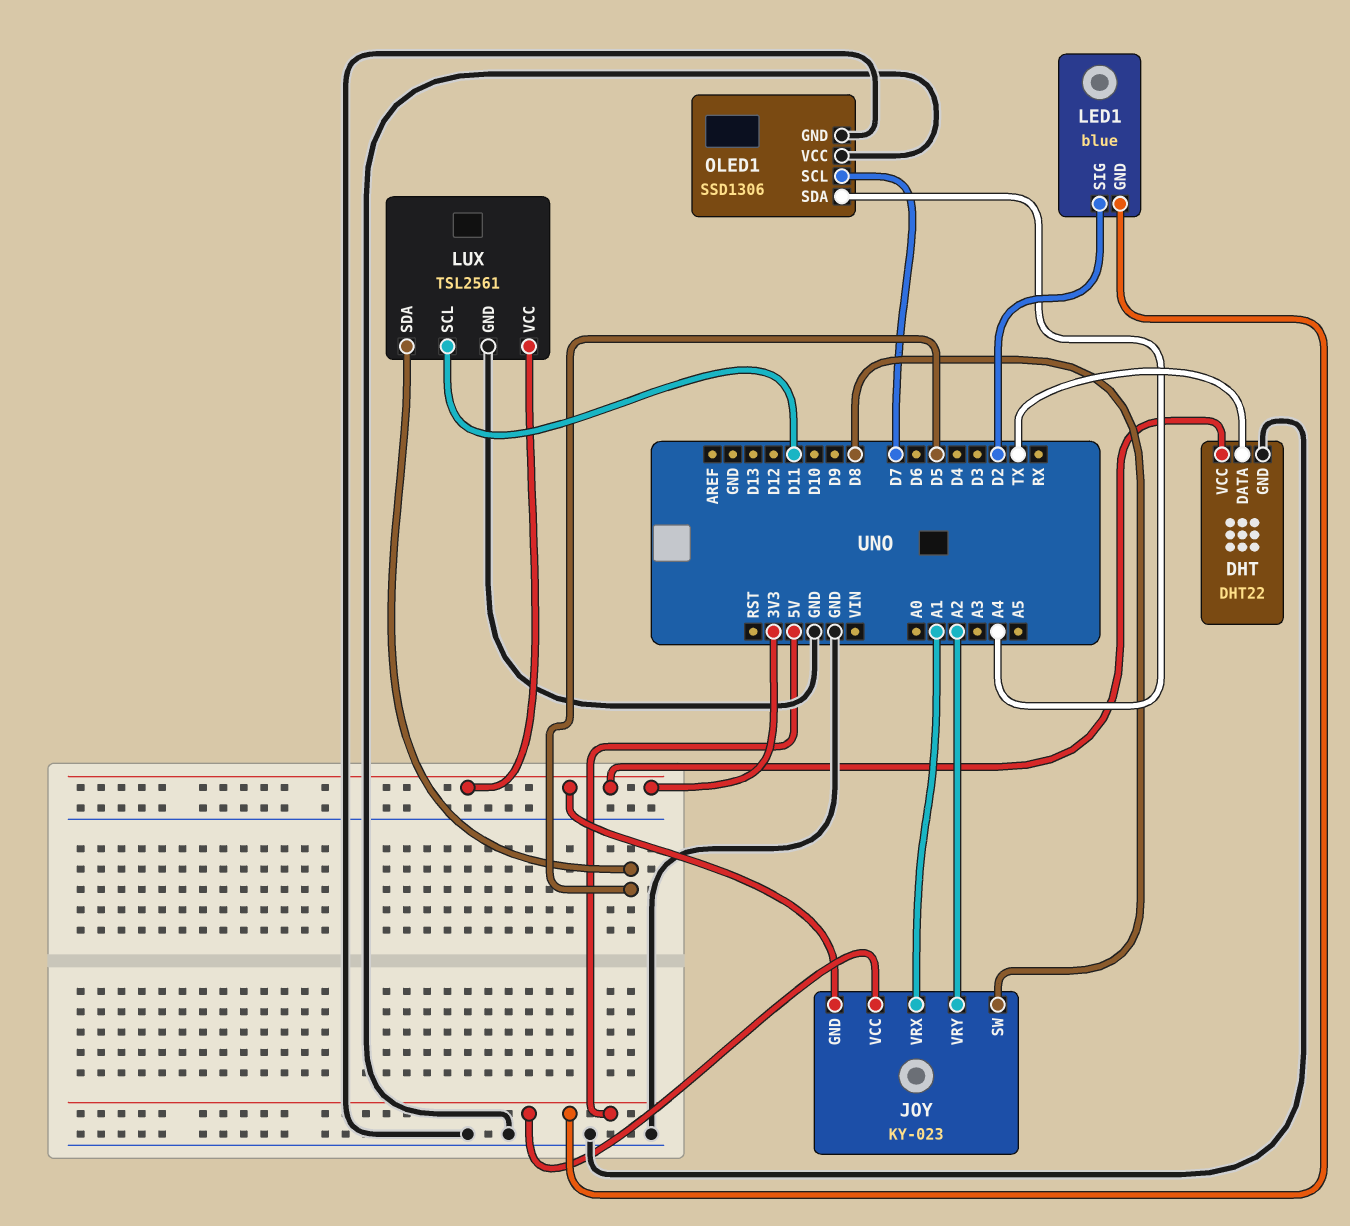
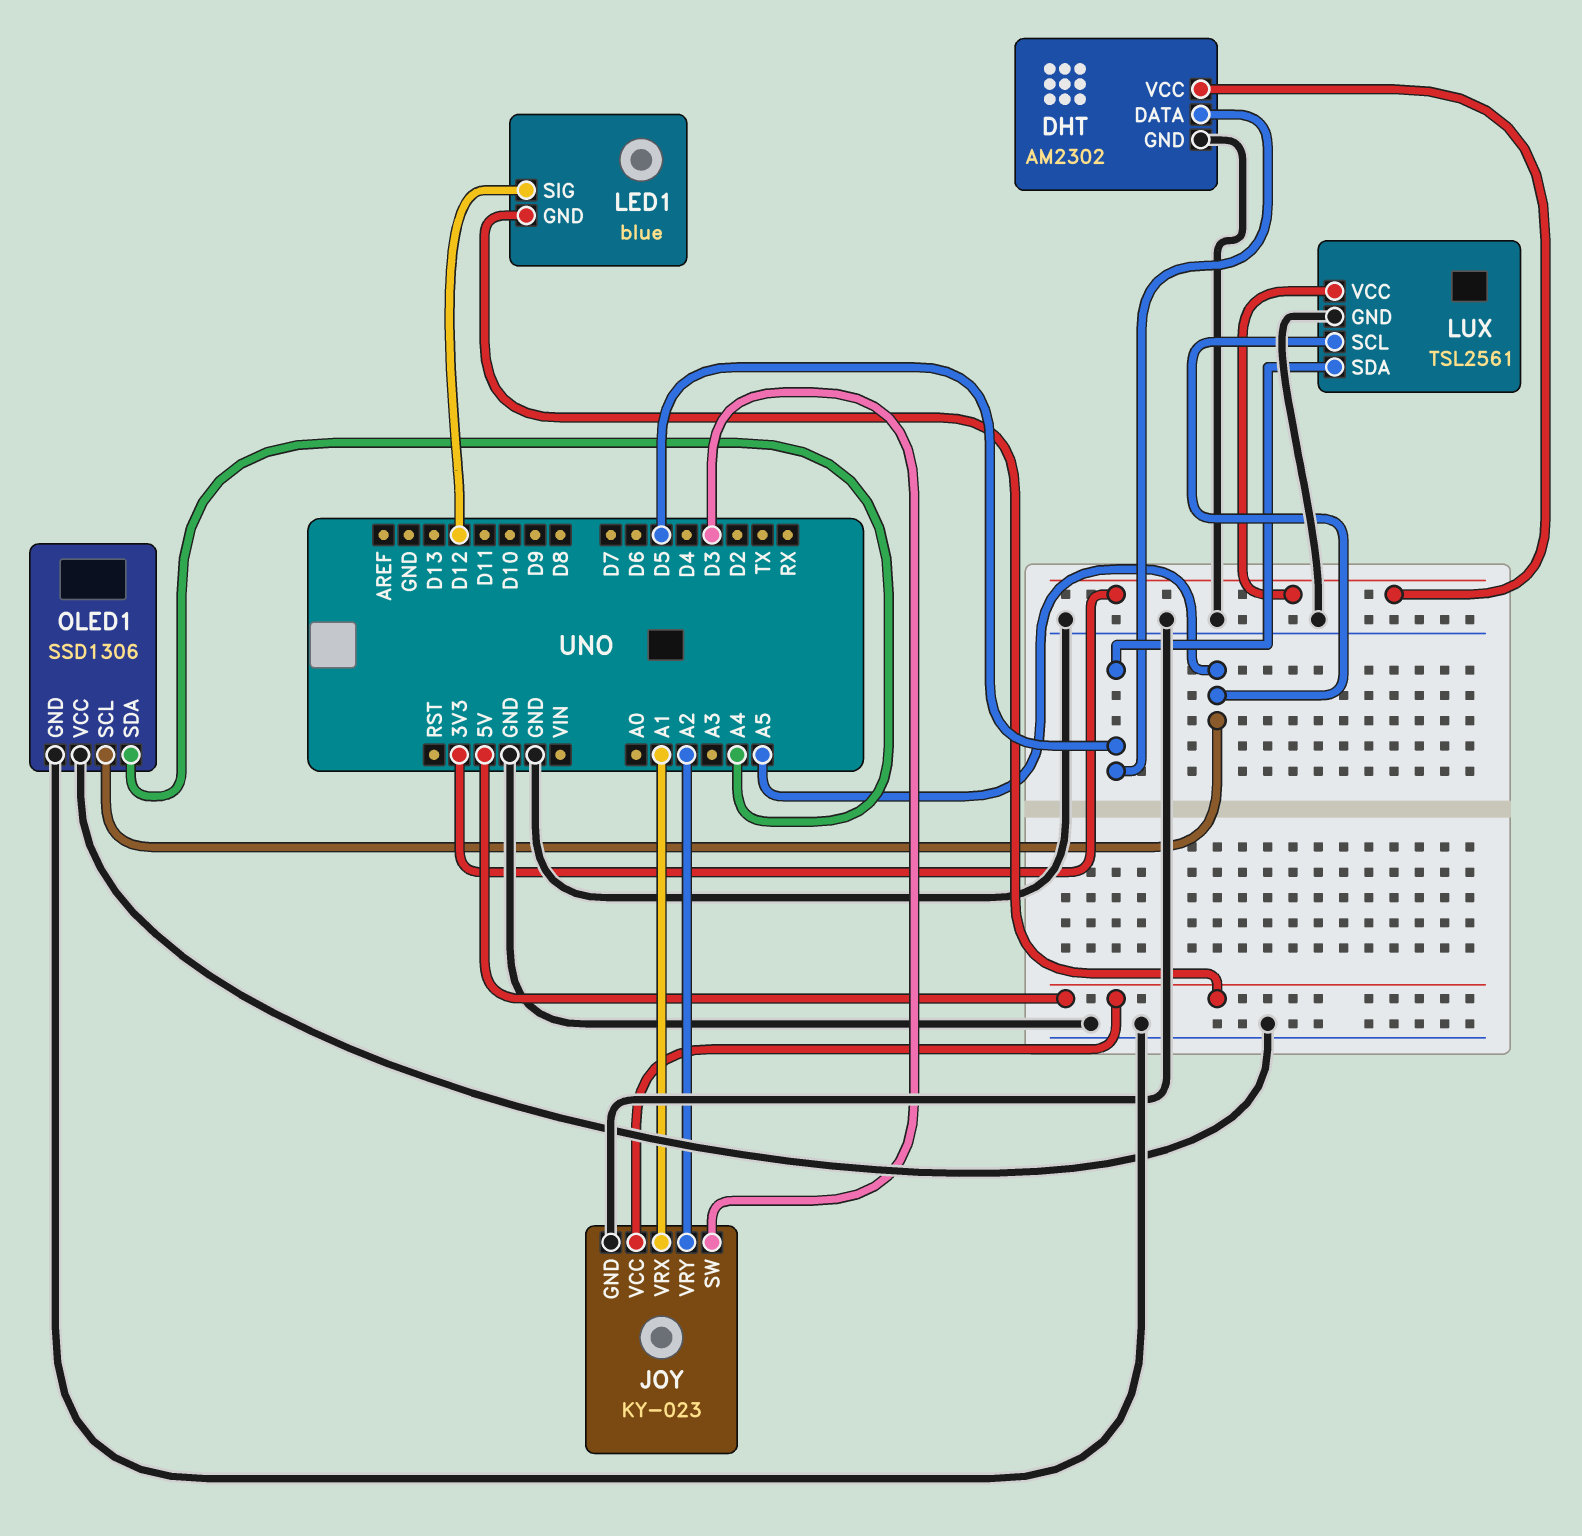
DHT: DHT22 -> AM2302
DHT pin DATA: TX -> D5
JOY pin GND: 3V3 -> GND
JOY pin SW: D8 -> D3
LED1 pin SIG: D2 -> D12
LUX pin SCL: D11 -> A5
OLED1 pin SCL: D7 -> A5

